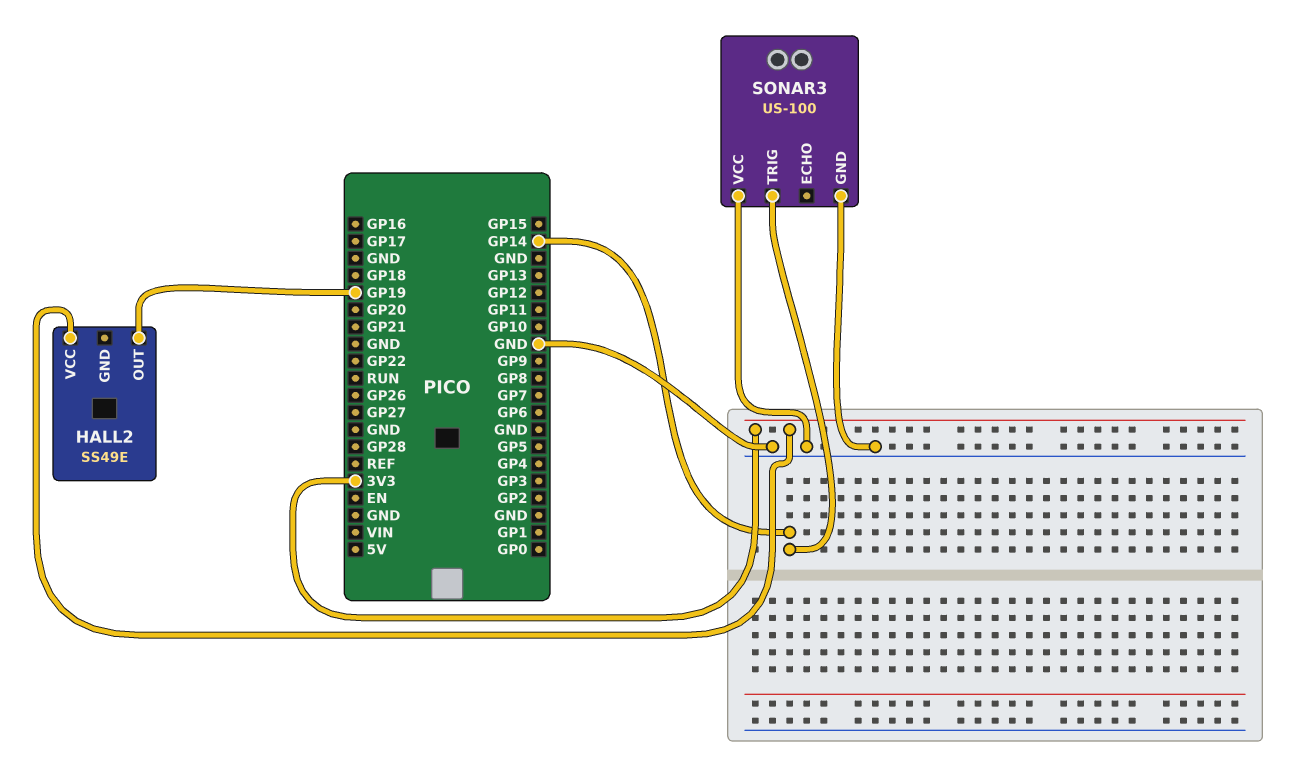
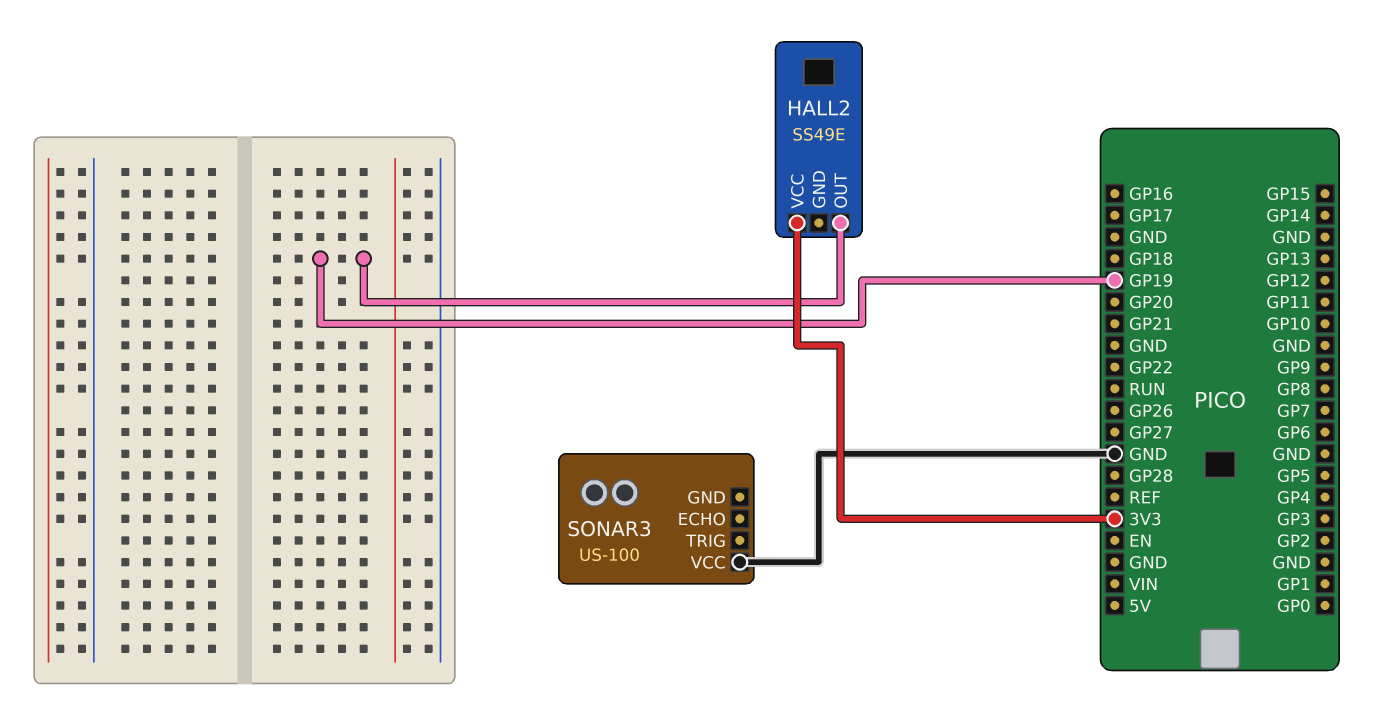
SONAR3 pin GND: GND -> none
SONAR3 pin TRIG: GP14 -> none

